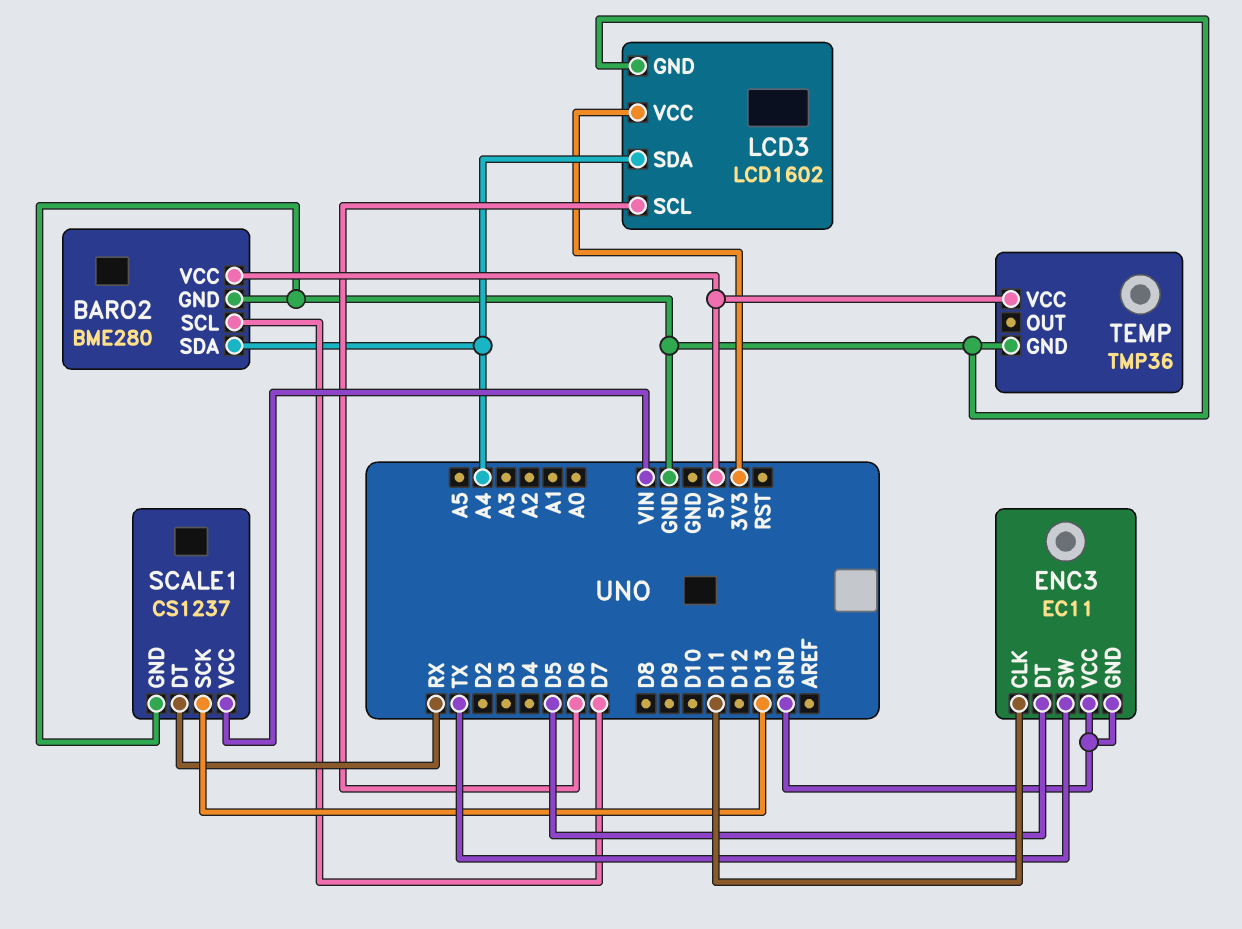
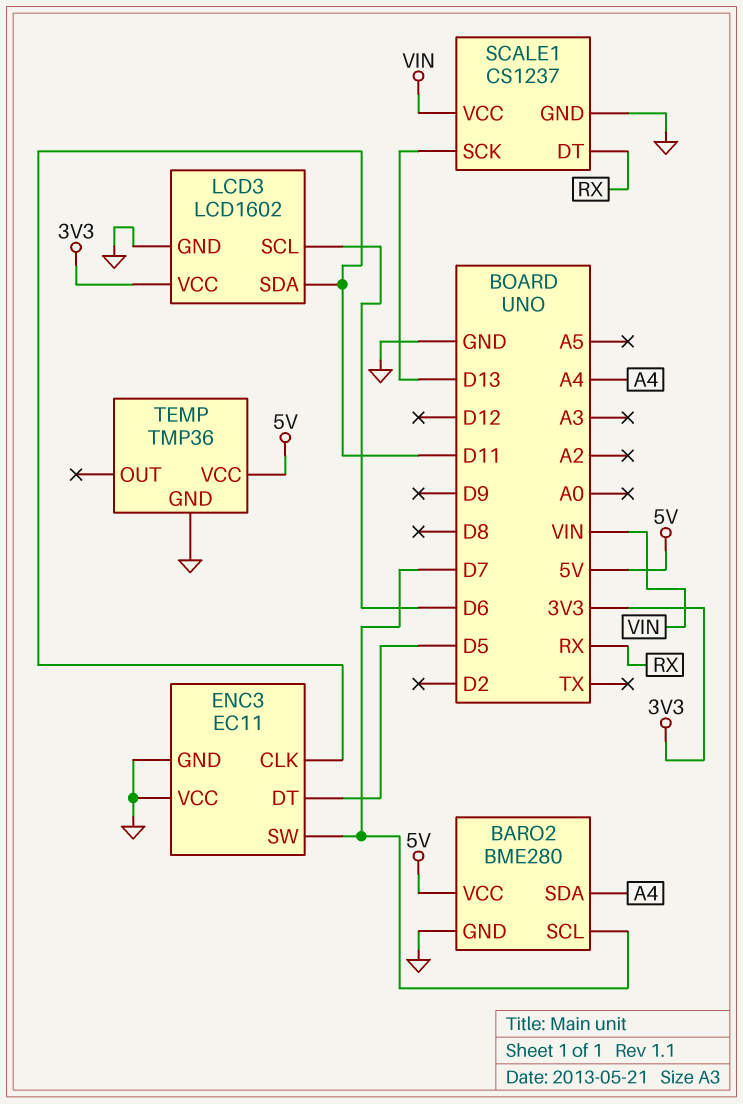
ENC3 pin SW: TX -> D7
LCD3 pin SDA: A4 -> D11

